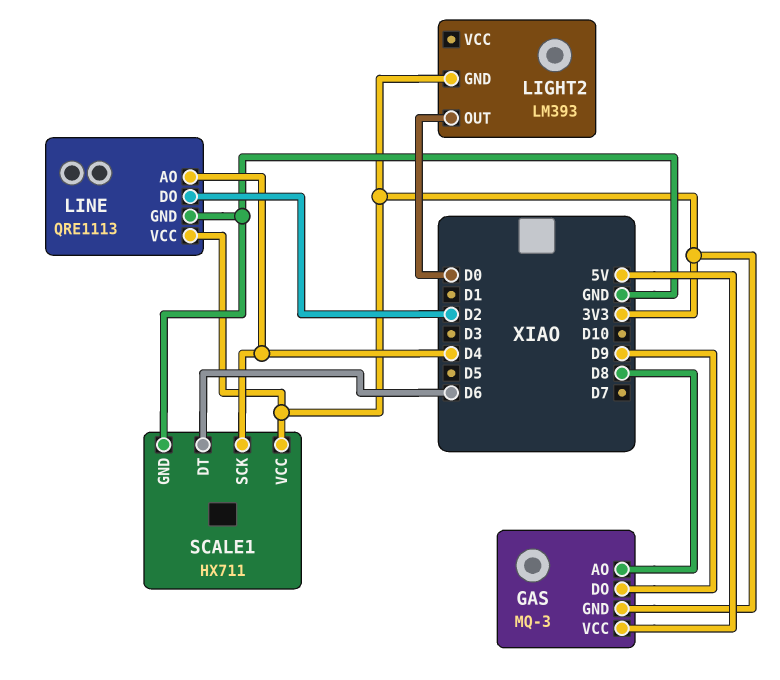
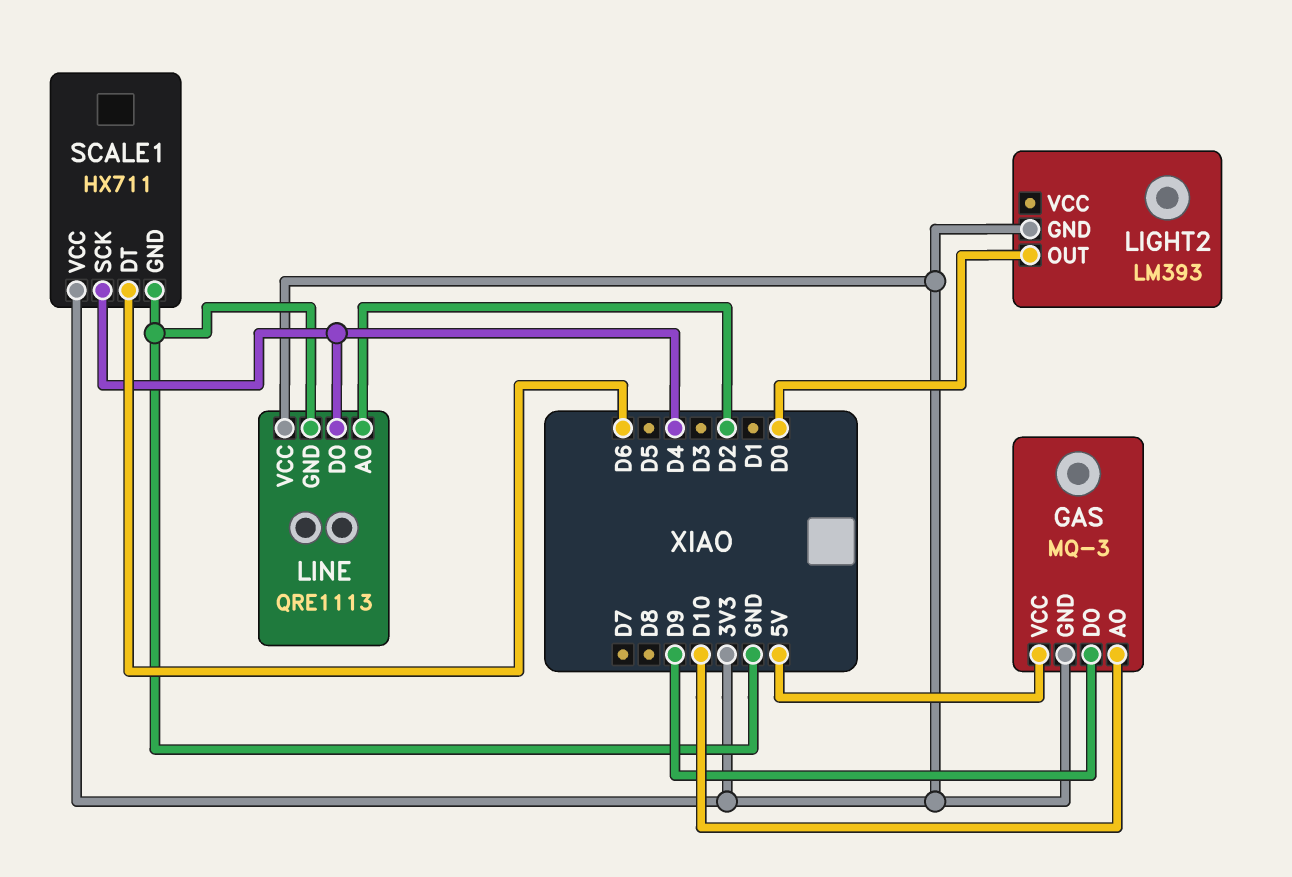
GAS pin AO: D8 -> D10
LINE pin AO: D4 -> D2
LINE pin DO: D2 -> D4

